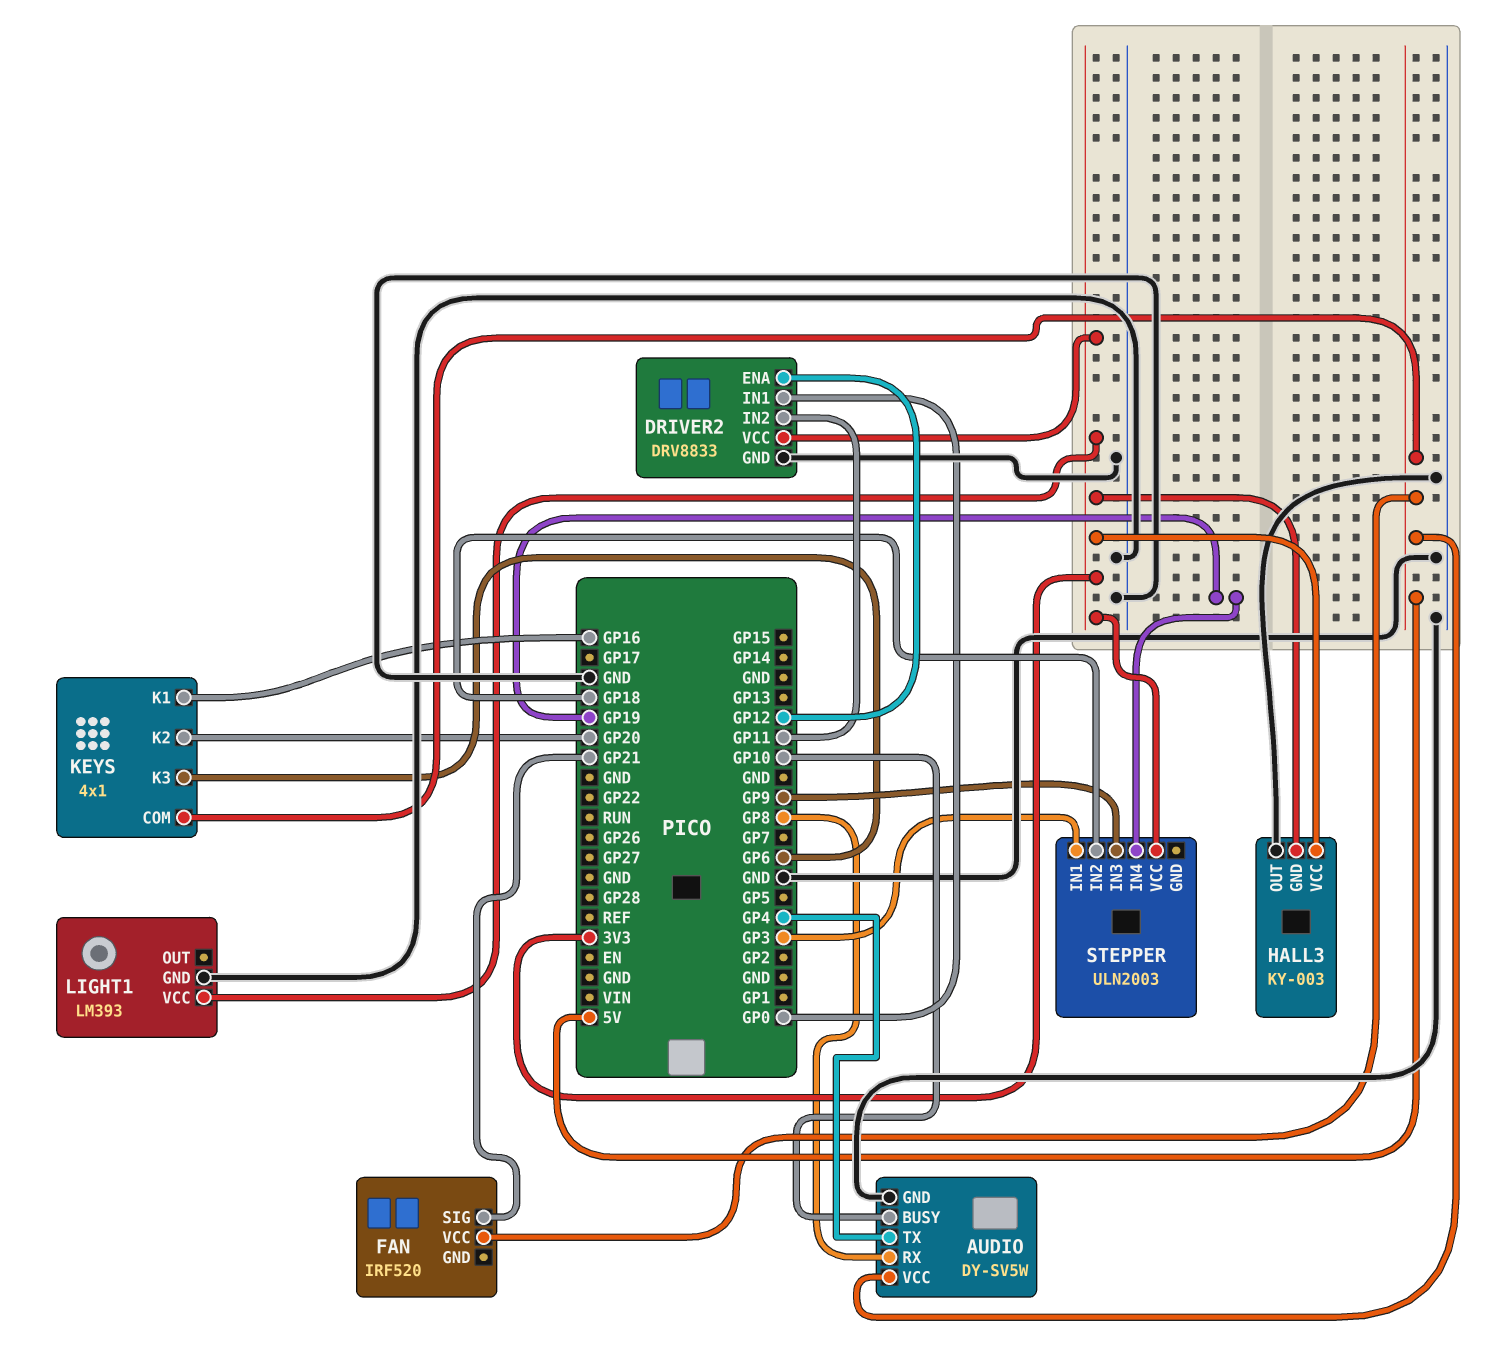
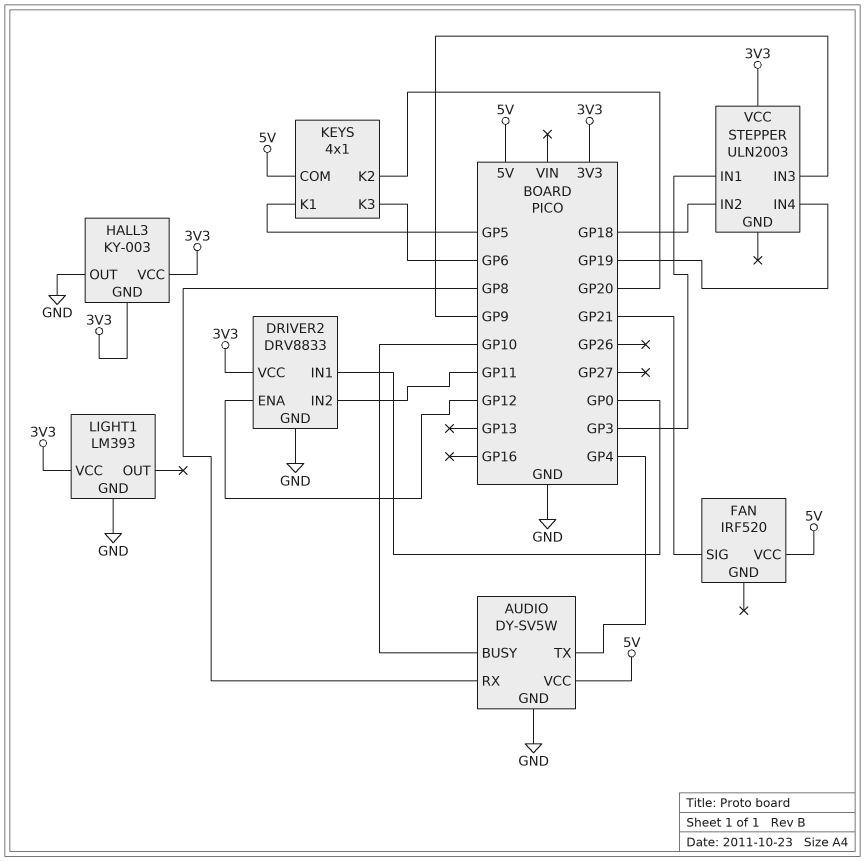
KEYS pin K1: GP16 -> GP5

